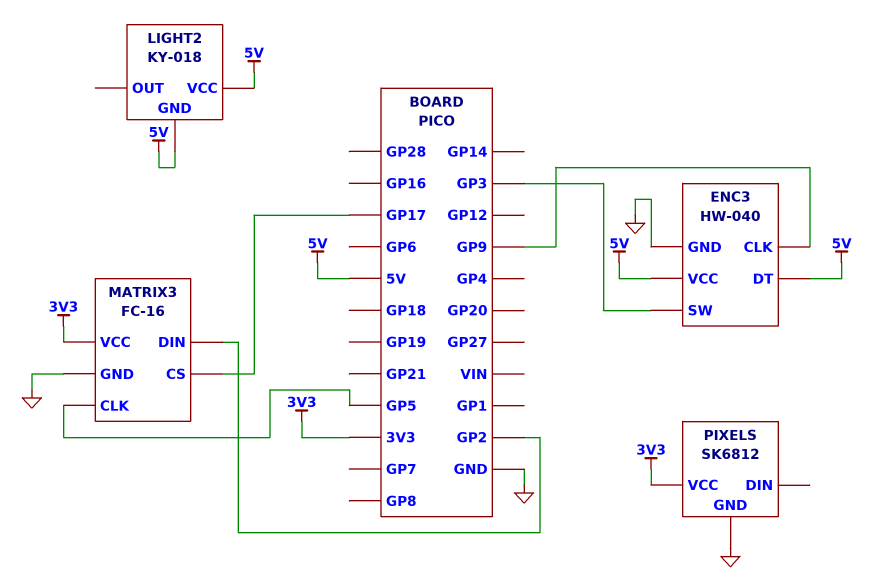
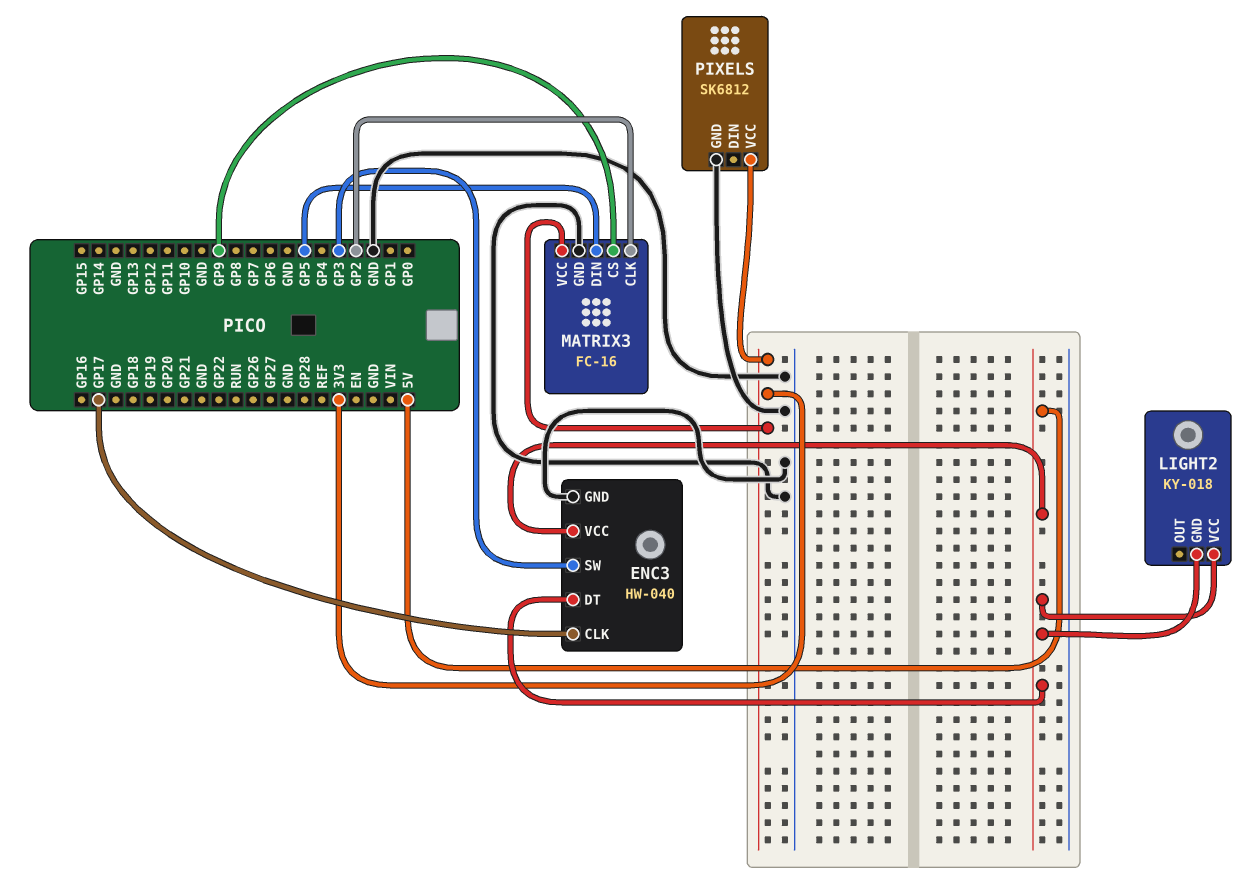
ENC3 pin CLK: GP9 -> GP17
MATRIX3 pin CLK: GP5 -> GP2
MATRIX3 pin CS: GP17 -> GP9
MATRIX3 pin DIN: GP2 -> GP5

